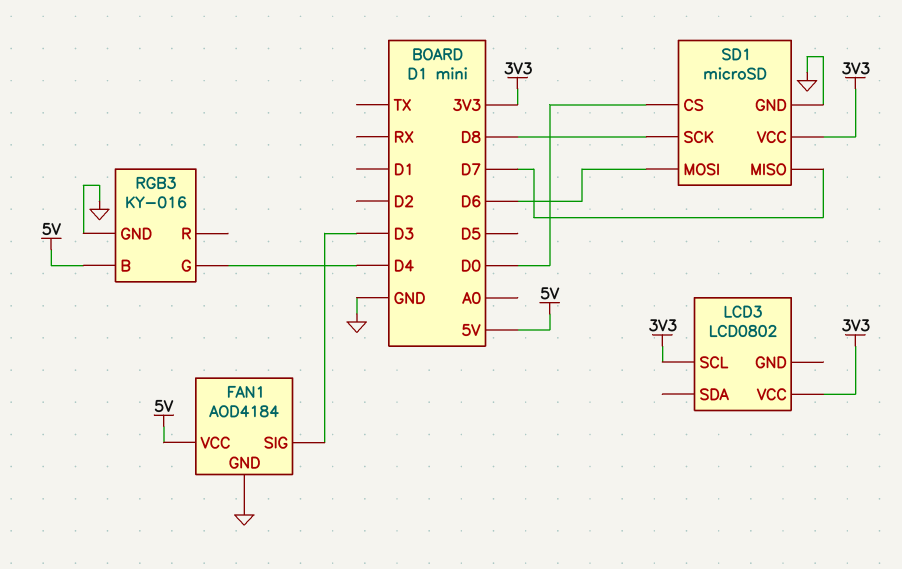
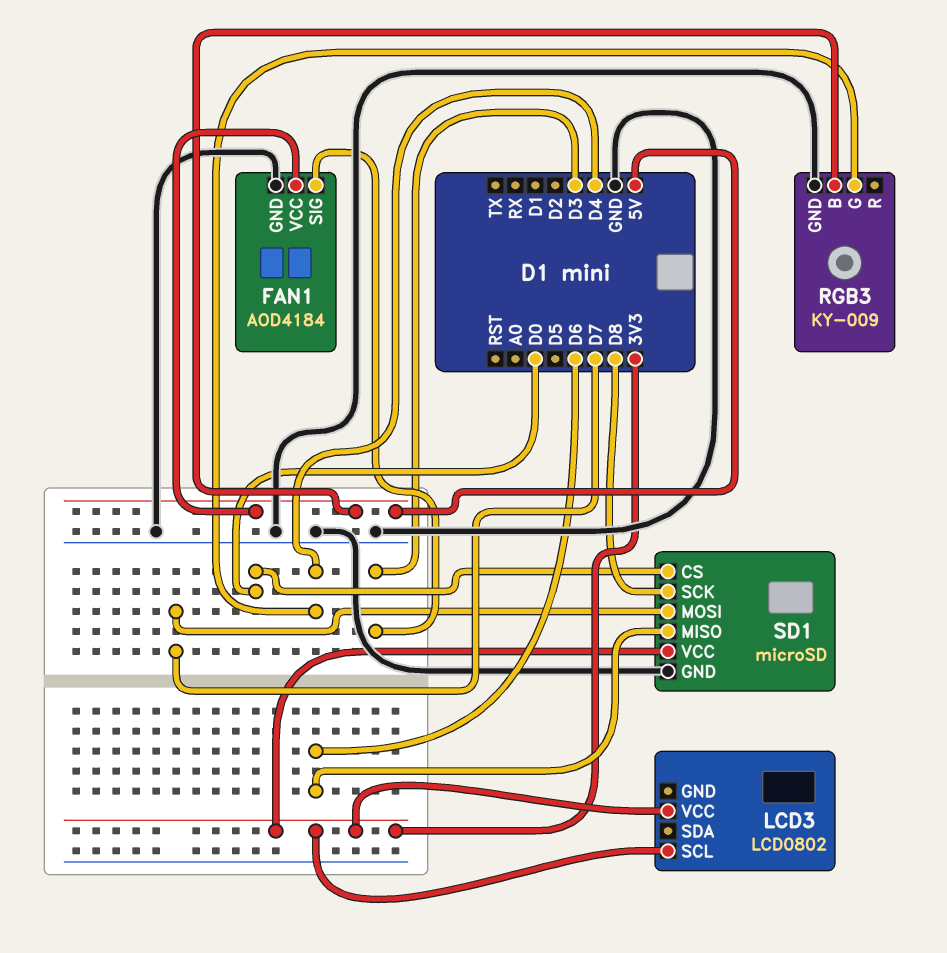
RGB3: KY-016 -> KY-009
SD1 pin MISO: D7 -> D6
SD1 pin MOSI: D6 -> D7

